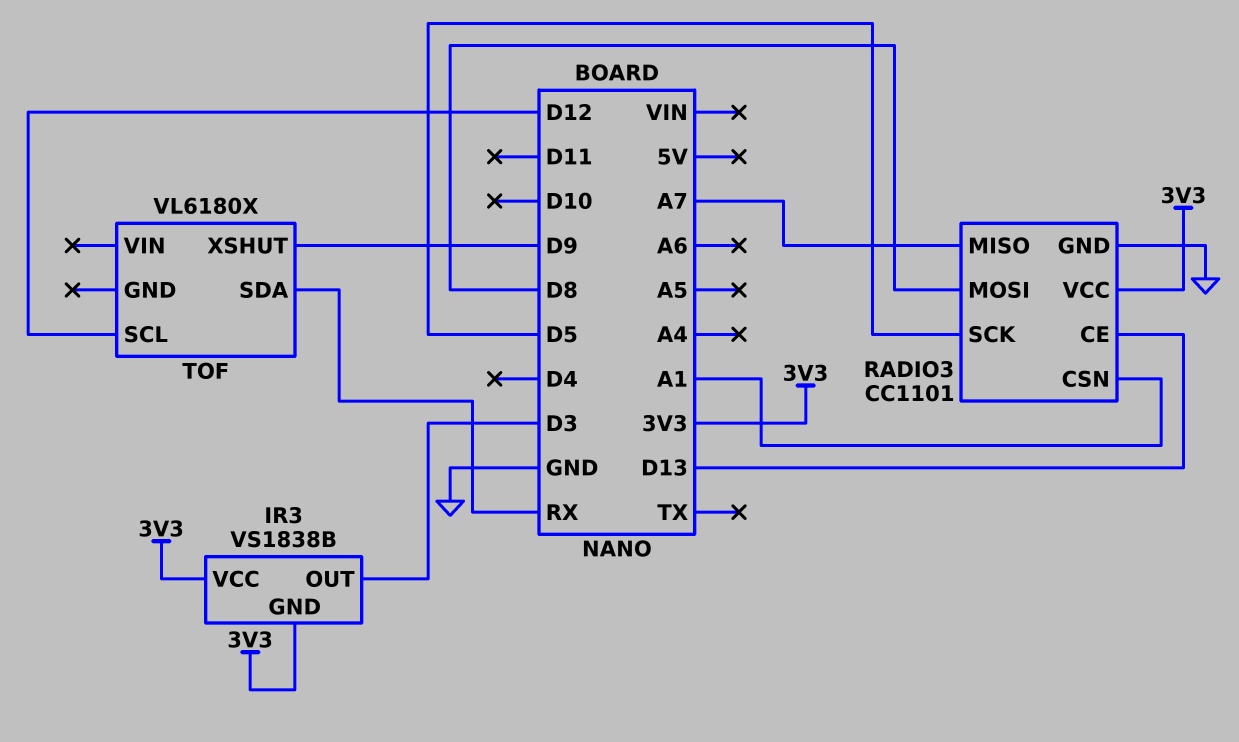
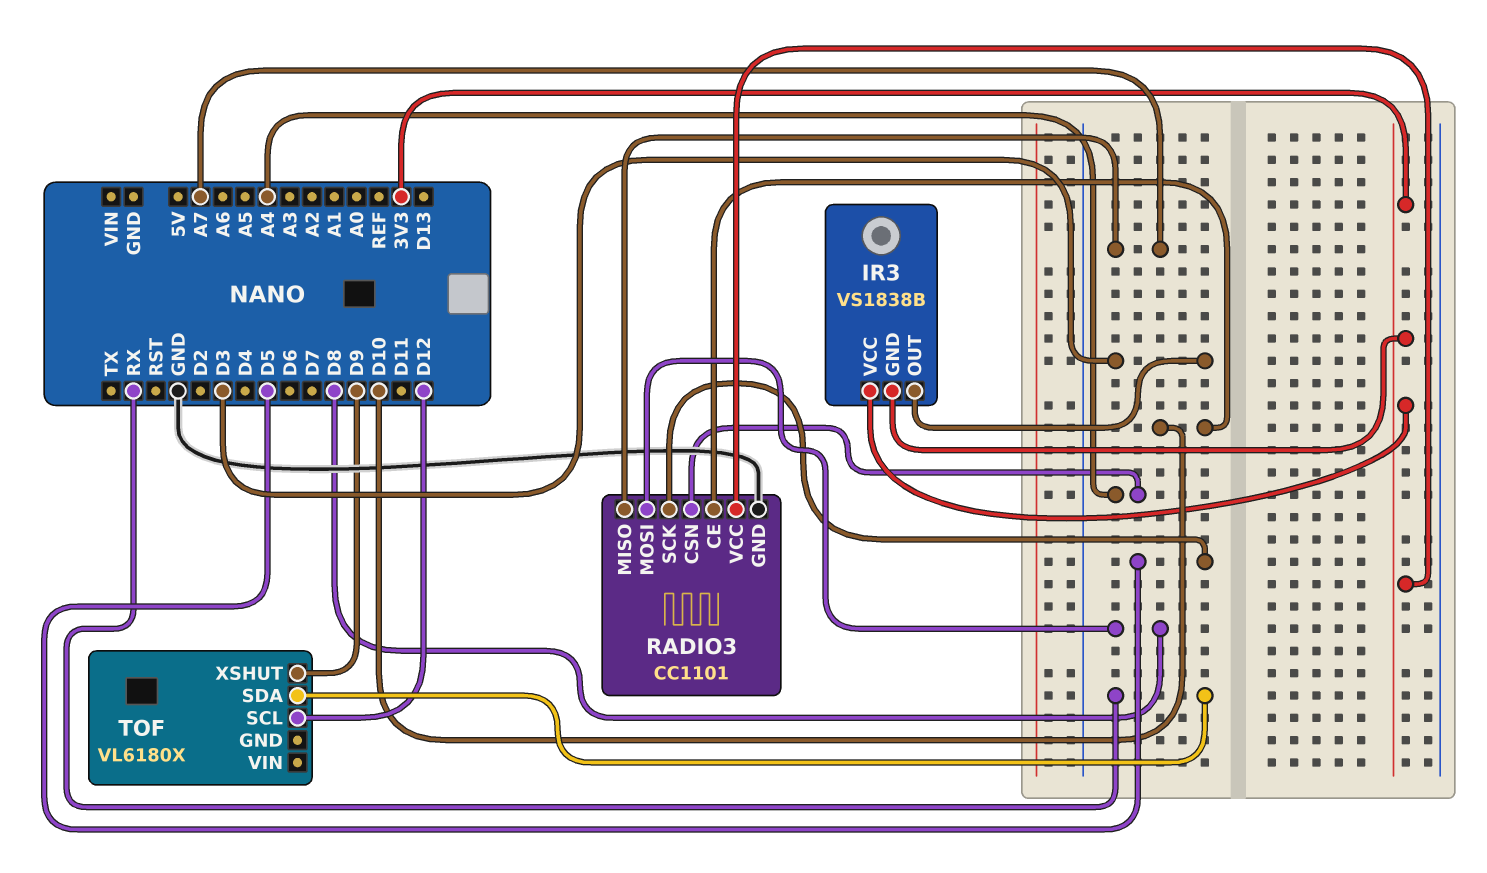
RADIO3 pin CE: D13 -> D10
RADIO3 pin CSN: A1 -> A4

